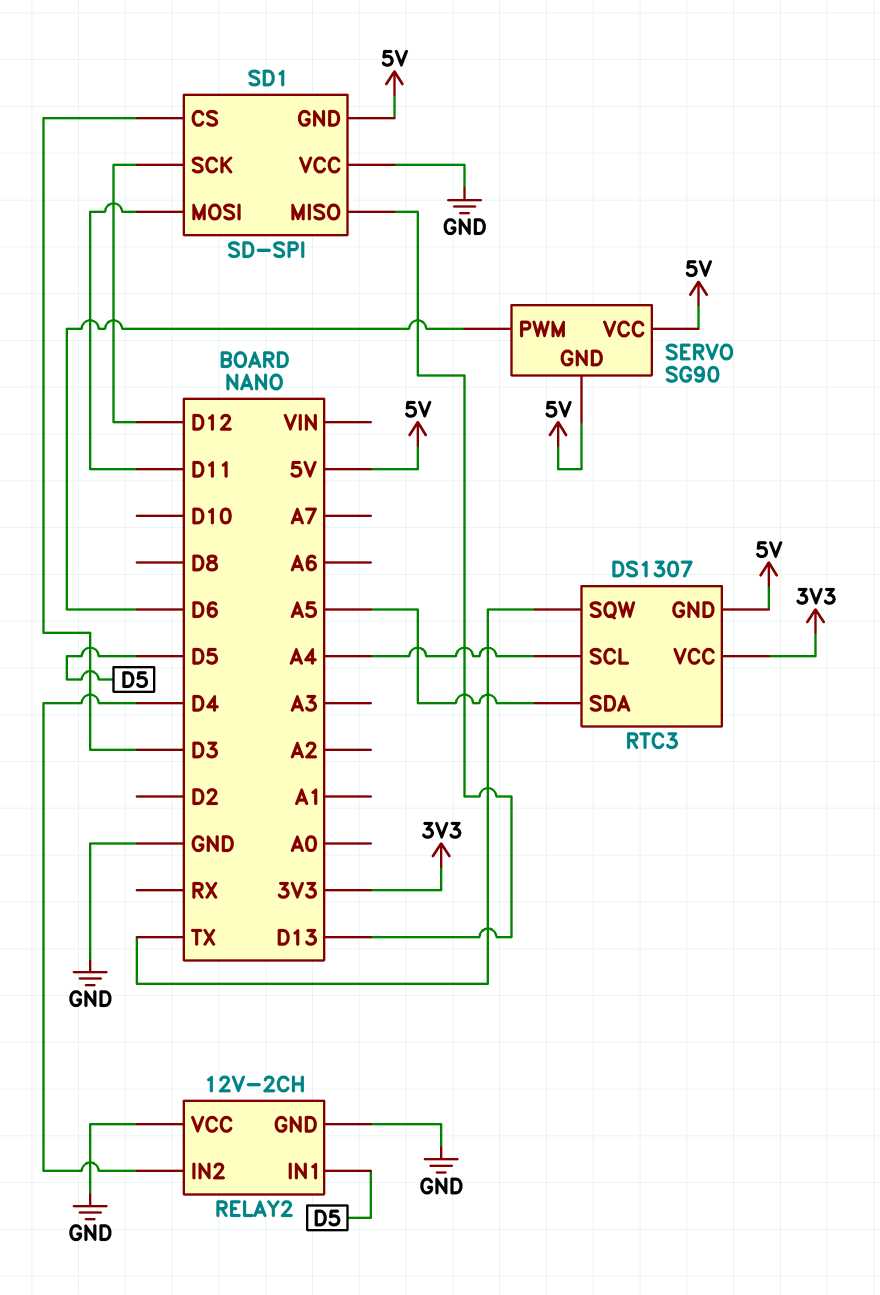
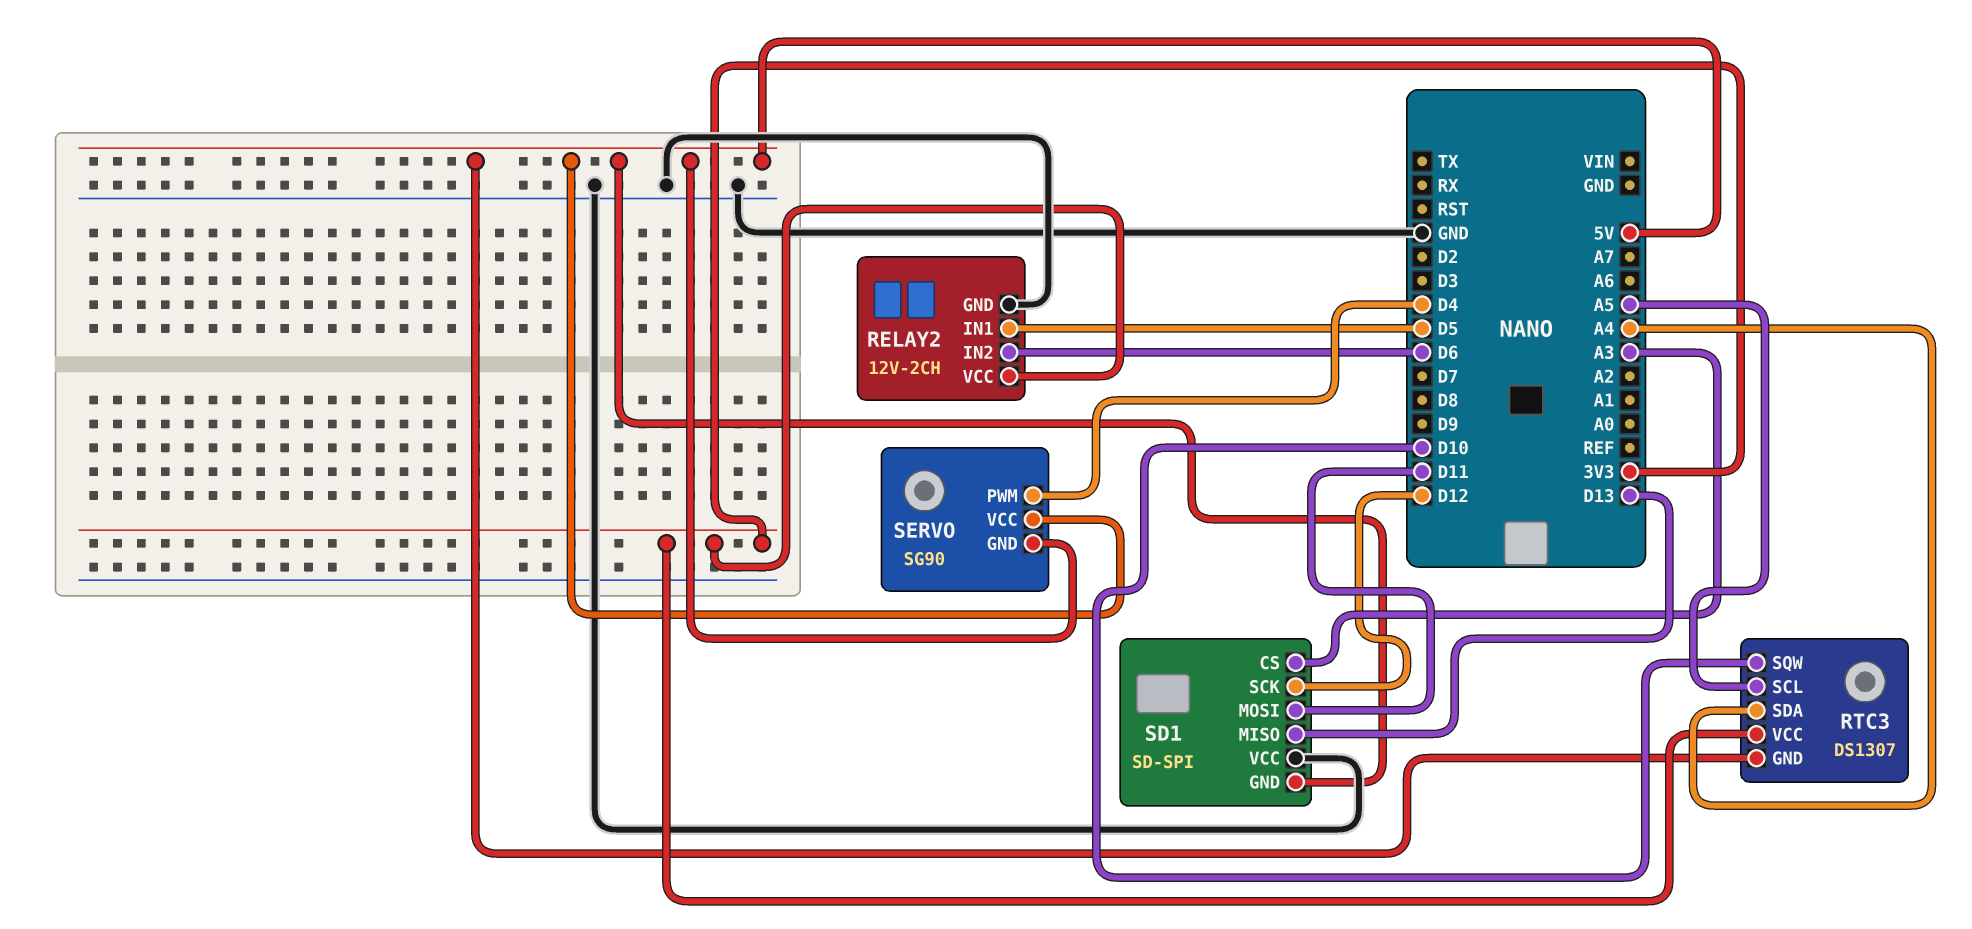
RELAY2 pin IN2: D4 -> D6
RELAY2 pin VCC: GND -> 3V3
RTC3 pin SCL: A4 -> A5
RTC3 pin SDA: A5 -> A4
RTC3 pin SQW: TX -> D10
SD1 pin CS: D3 -> A3
SERVO pin PWM: D6 -> D4

